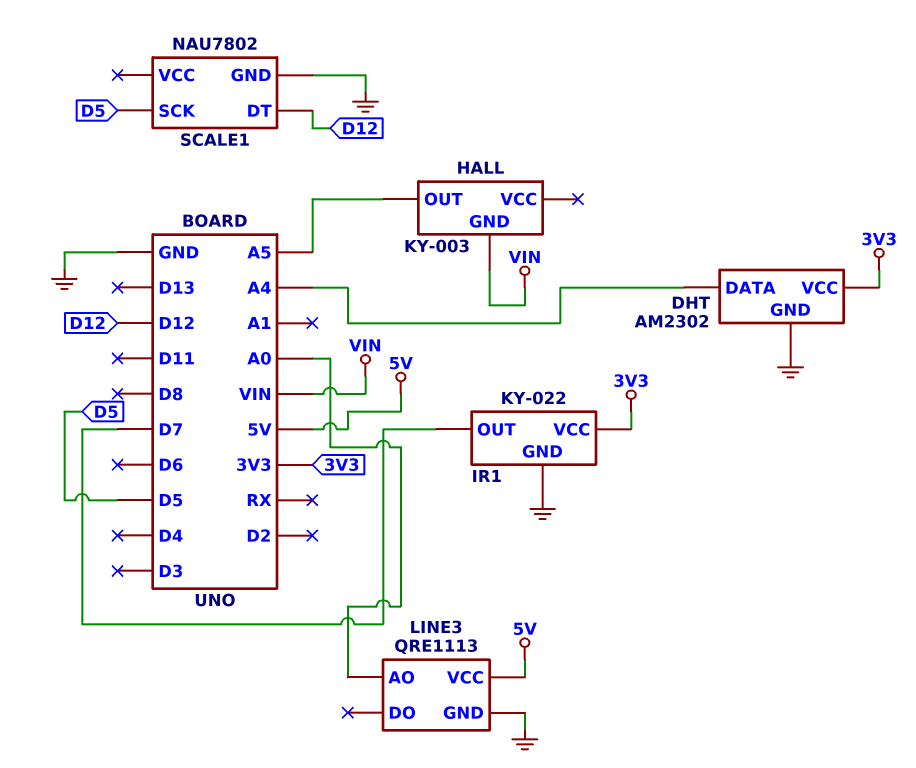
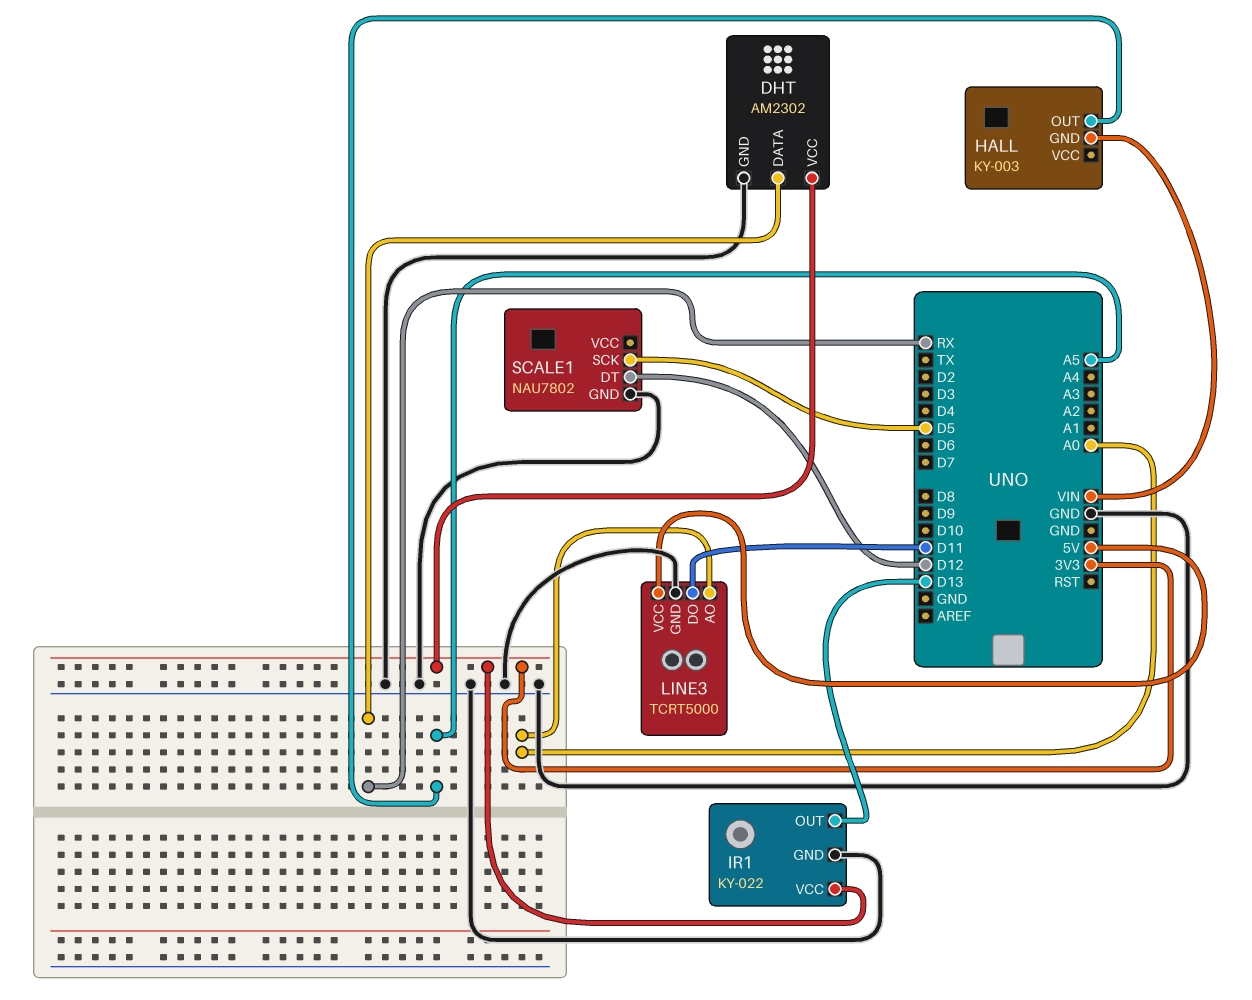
DHT pin DATA: A4 -> RX
IR1 pin OUT: D7 -> D13
LINE3: QRE1113 -> TCRT5000
LINE3 pin DO: none -> D11

